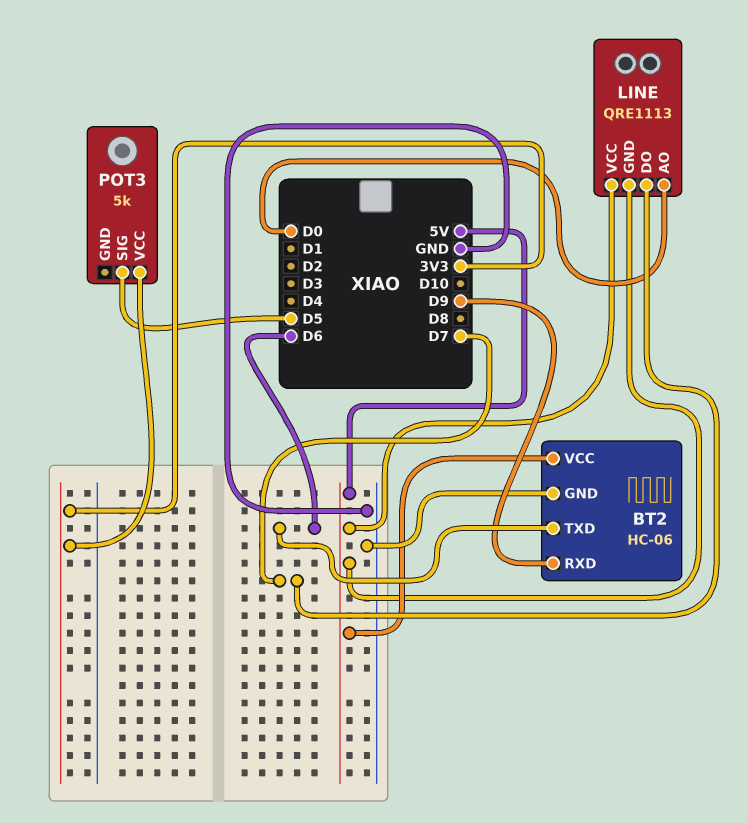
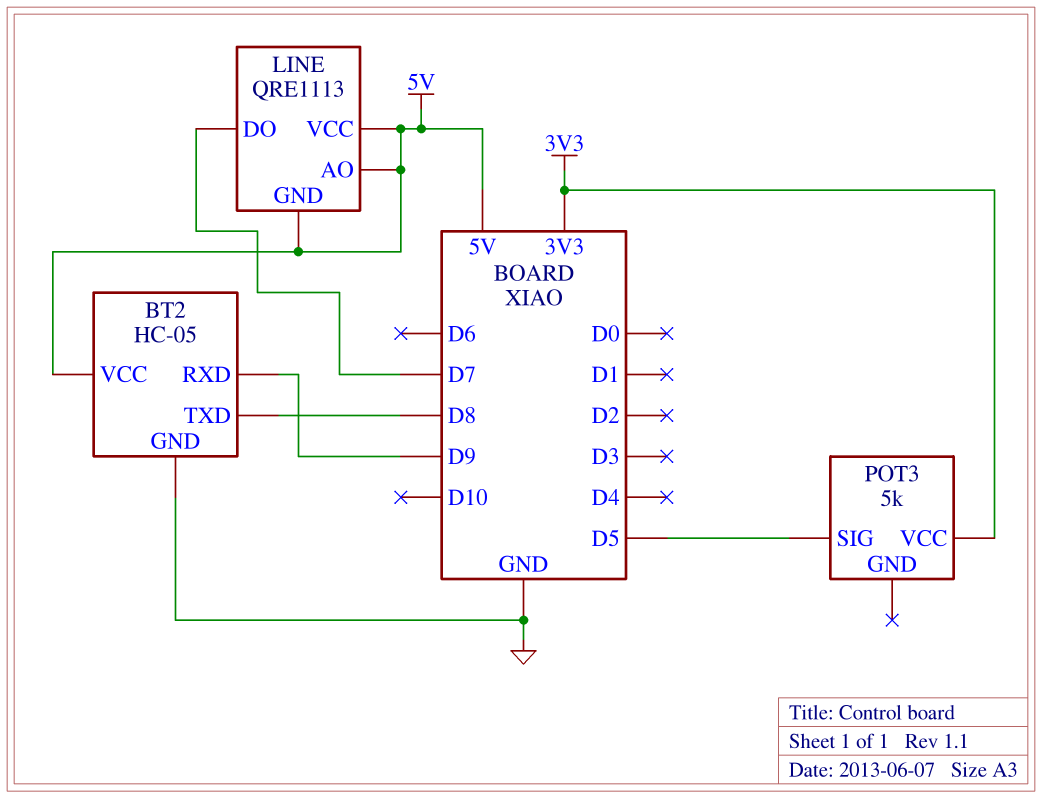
BT2: HC-06 -> HC-05
BT2 pin TXD: D6 -> D8
LINE pin AO: D0 -> 5V

